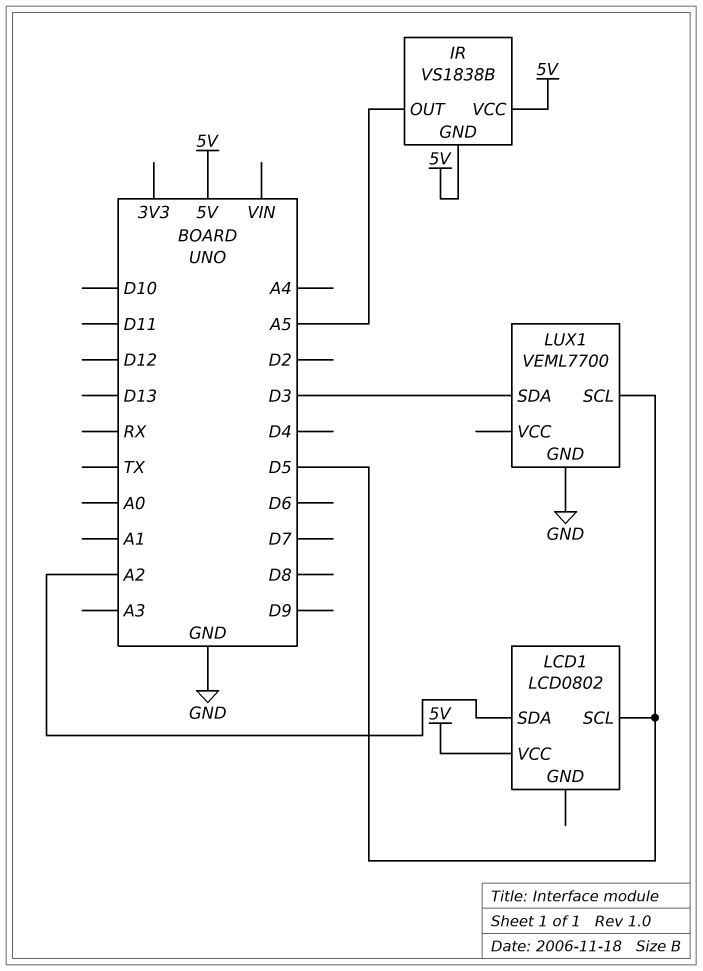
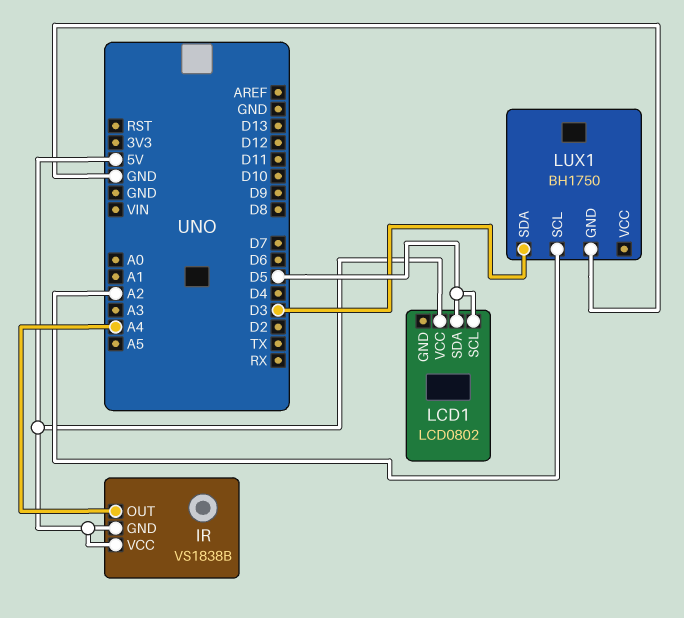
IR pin OUT: A5 -> A4
LCD1 pin SDA: A2 -> D5
LUX1: VEML7700 -> BH1750
LUX1 pin SCL: D5 -> A2

